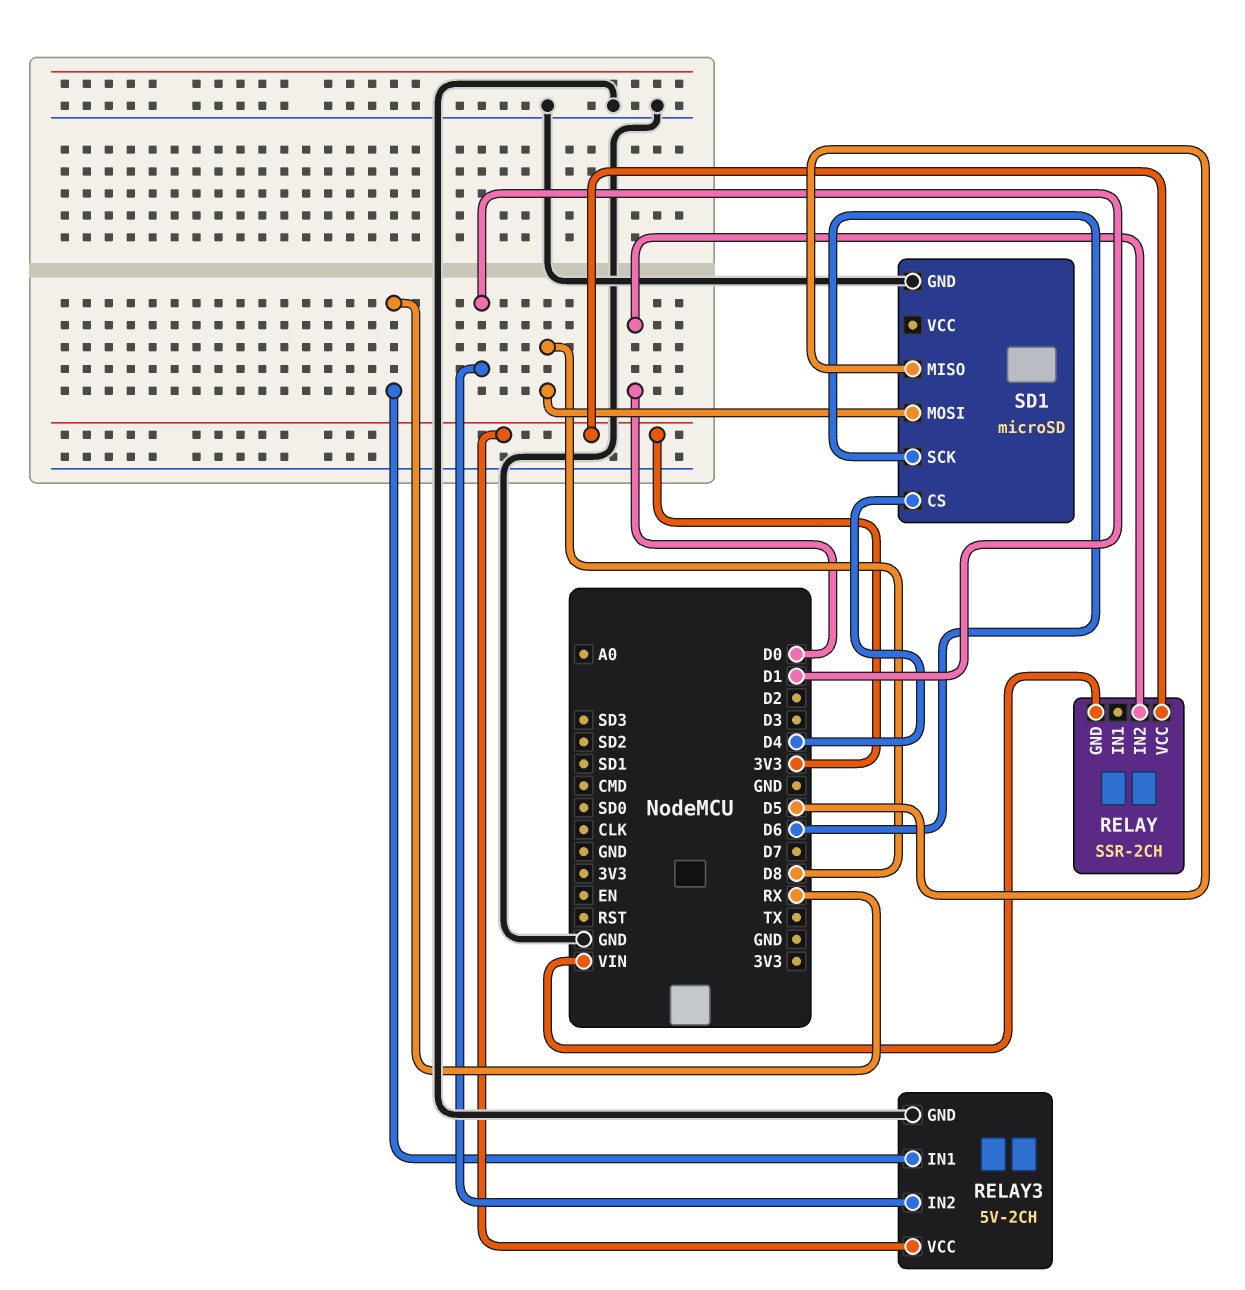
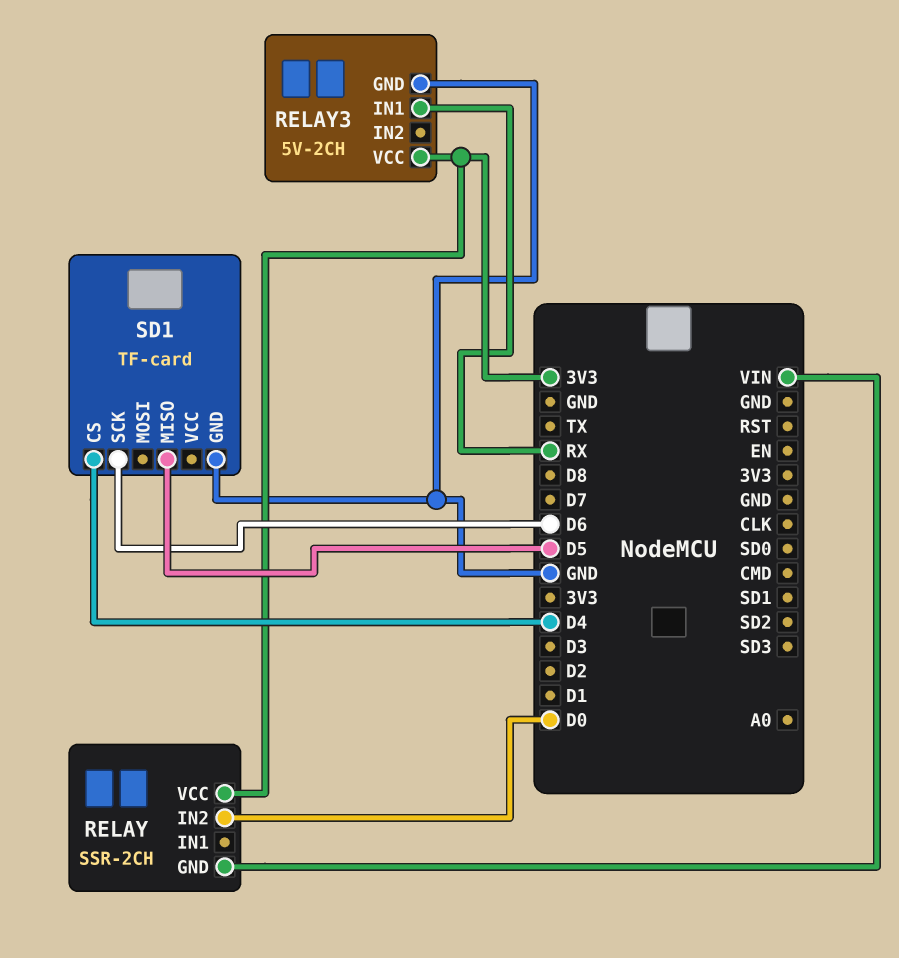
RELAY3 pin IN2: D1 -> none
SD1: microSD -> TF-card
SD1 pin MOSI: D8 -> none

